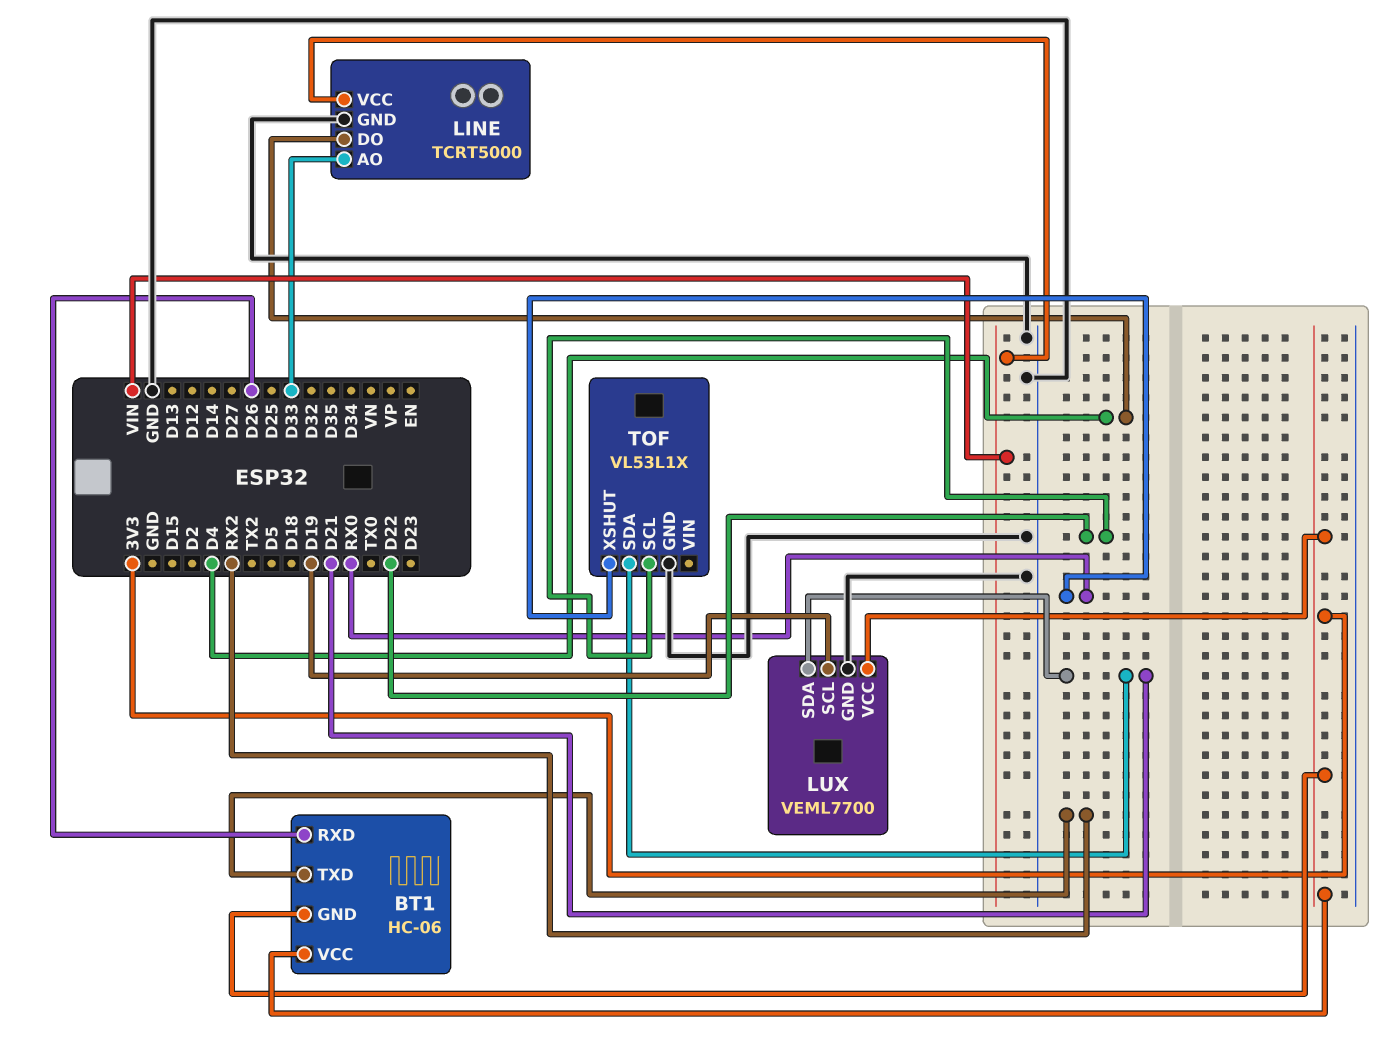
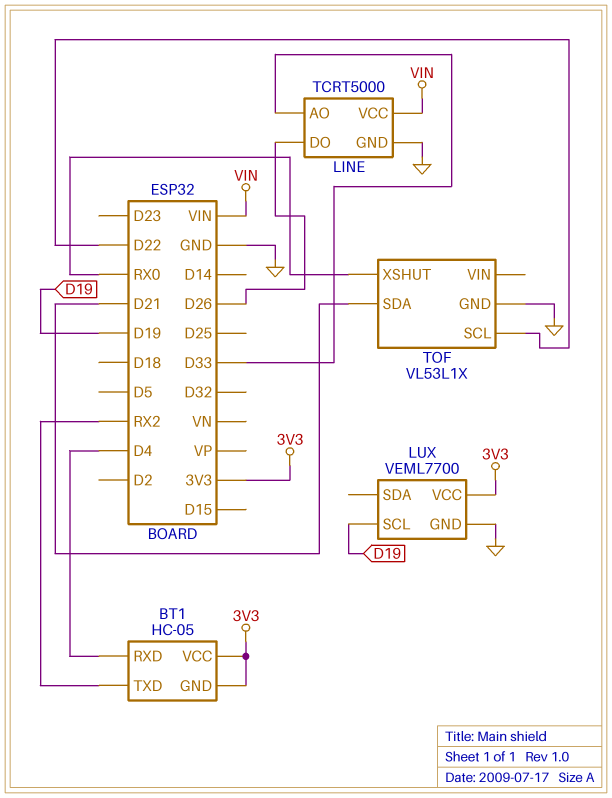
BT1: HC-06 -> HC-05
BT1 pin RXD: D26 -> D4
LINE pin DO: D4 -> D26
LUX pin SDA: D21 -> none

